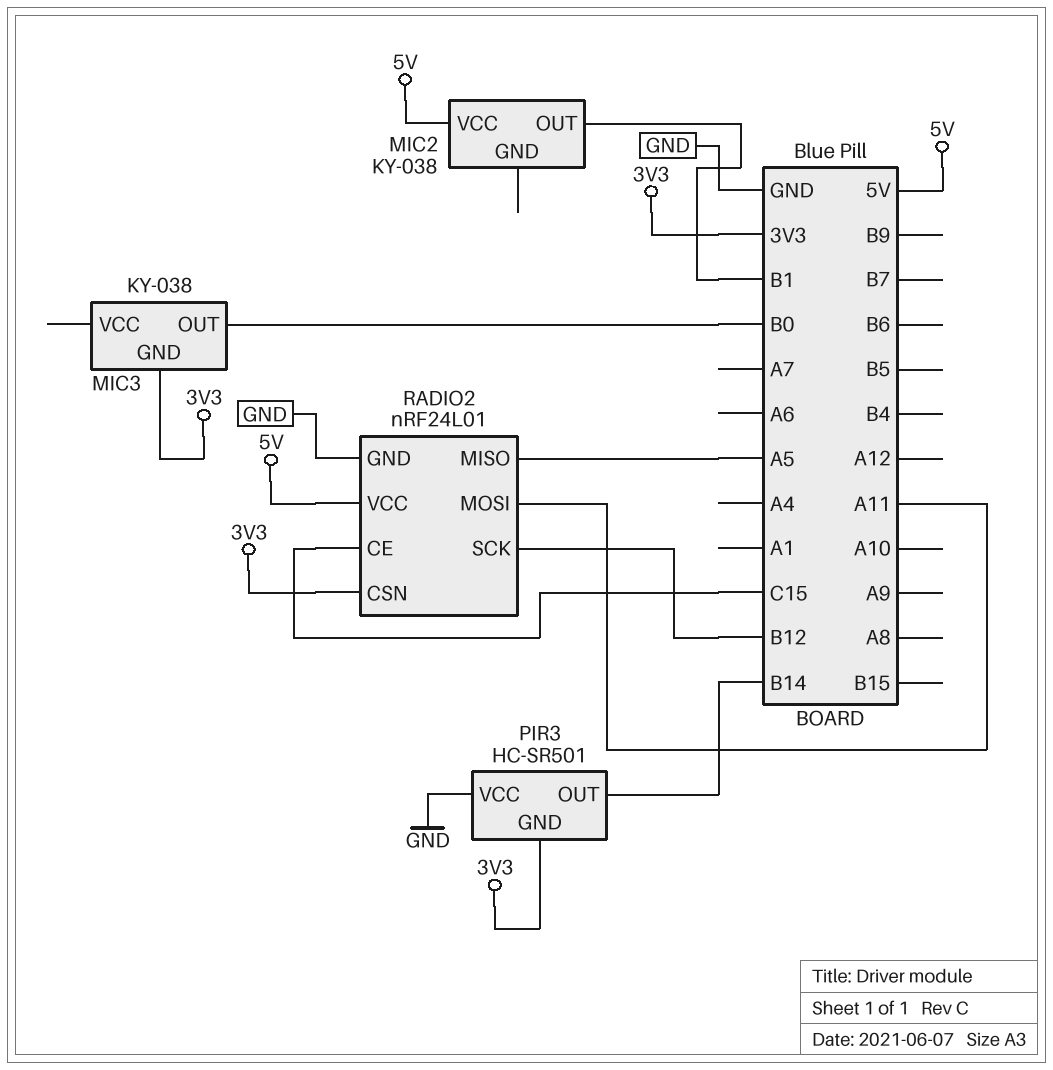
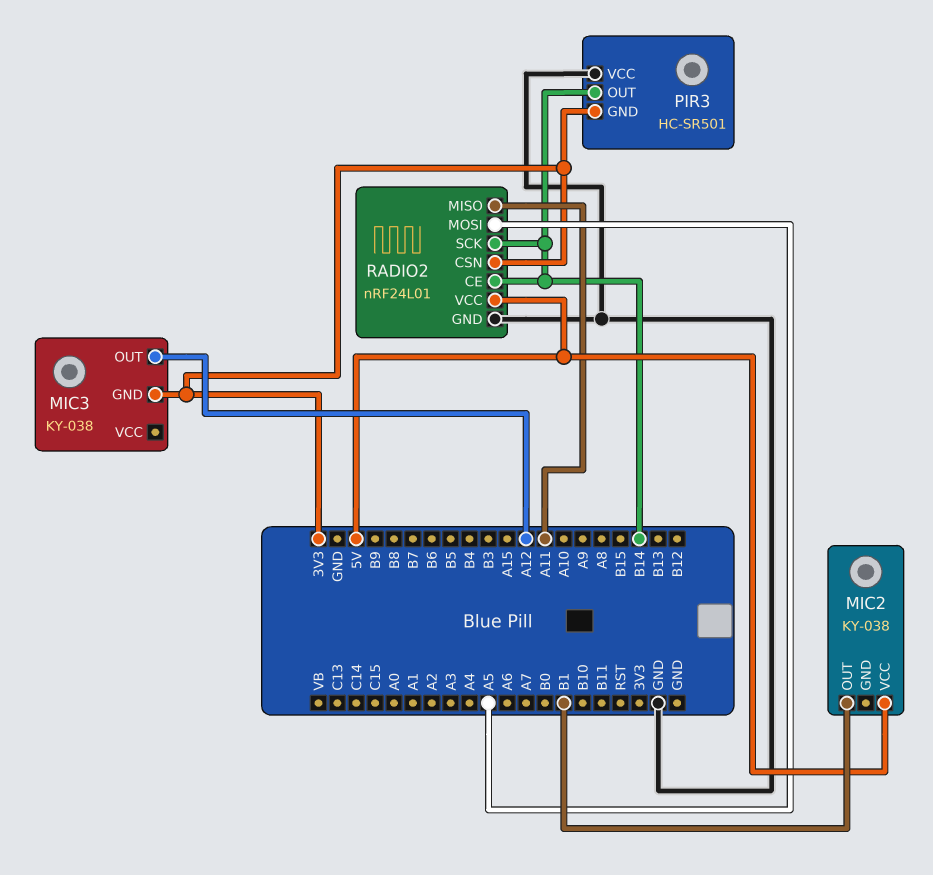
MIC3 pin OUT: B0 -> A12
RADIO2 pin CE: C15 -> B14
RADIO2 pin MISO: A5 -> A11
RADIO2 pin MOSI: A11 -> A5
RADIO2 pin SCK: B12 -> B14

